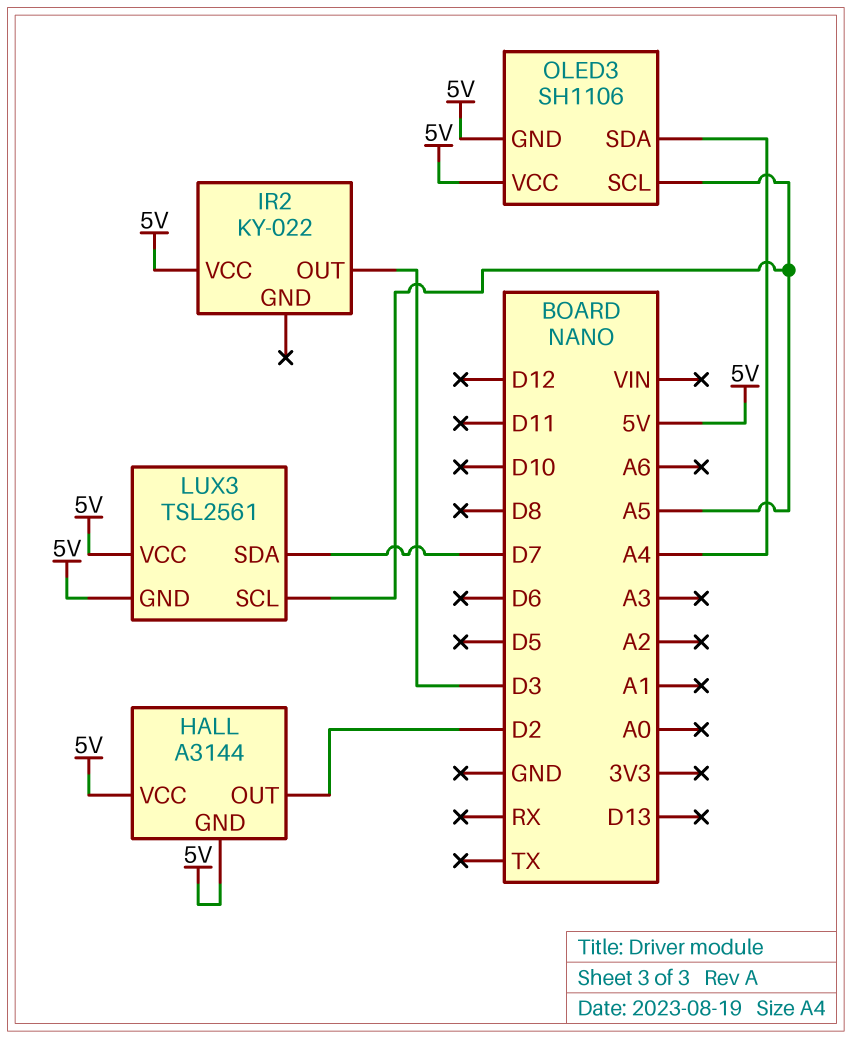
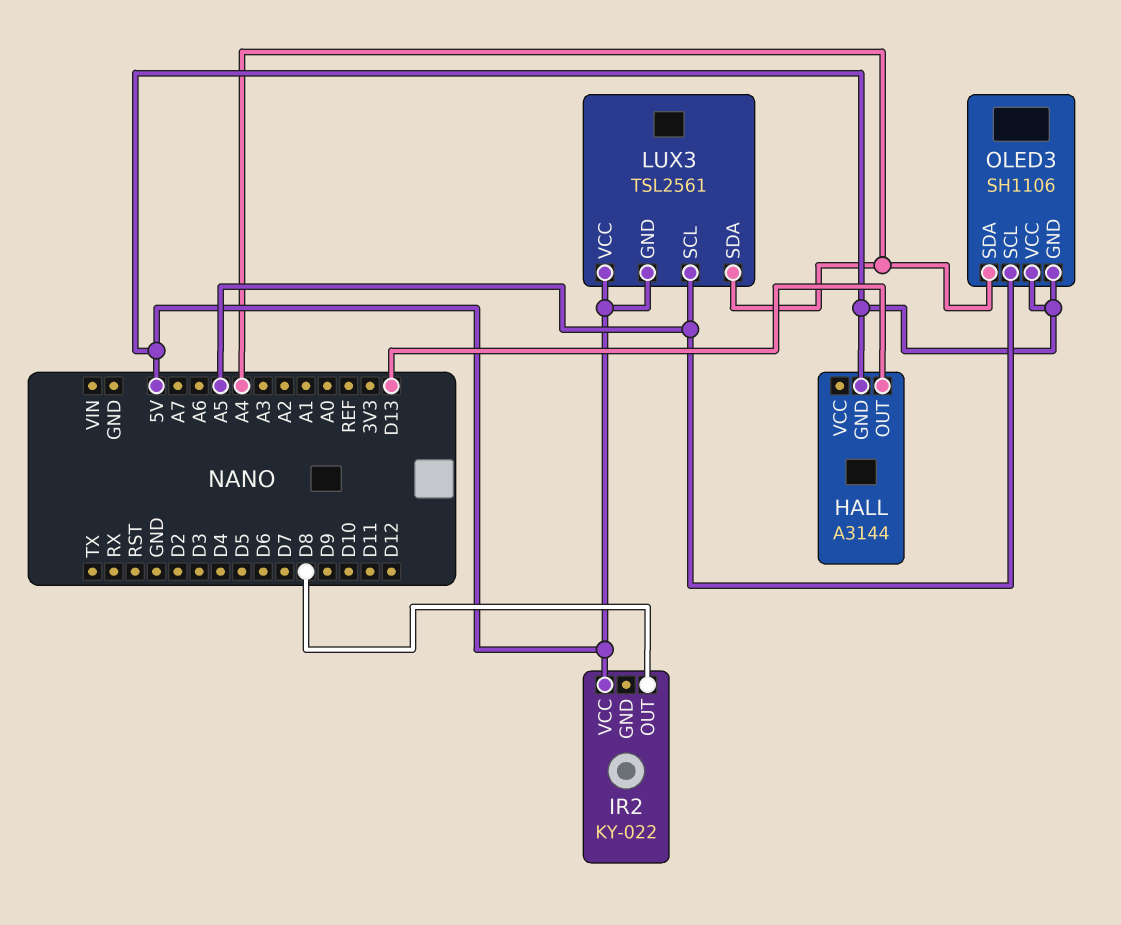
HALL pin OUT: D2 -> D13
HALL pin VCC: 5V -> none
IR2 pin OUT: D3 -> D8
LUX3 pin SDA: D7 -> A4

